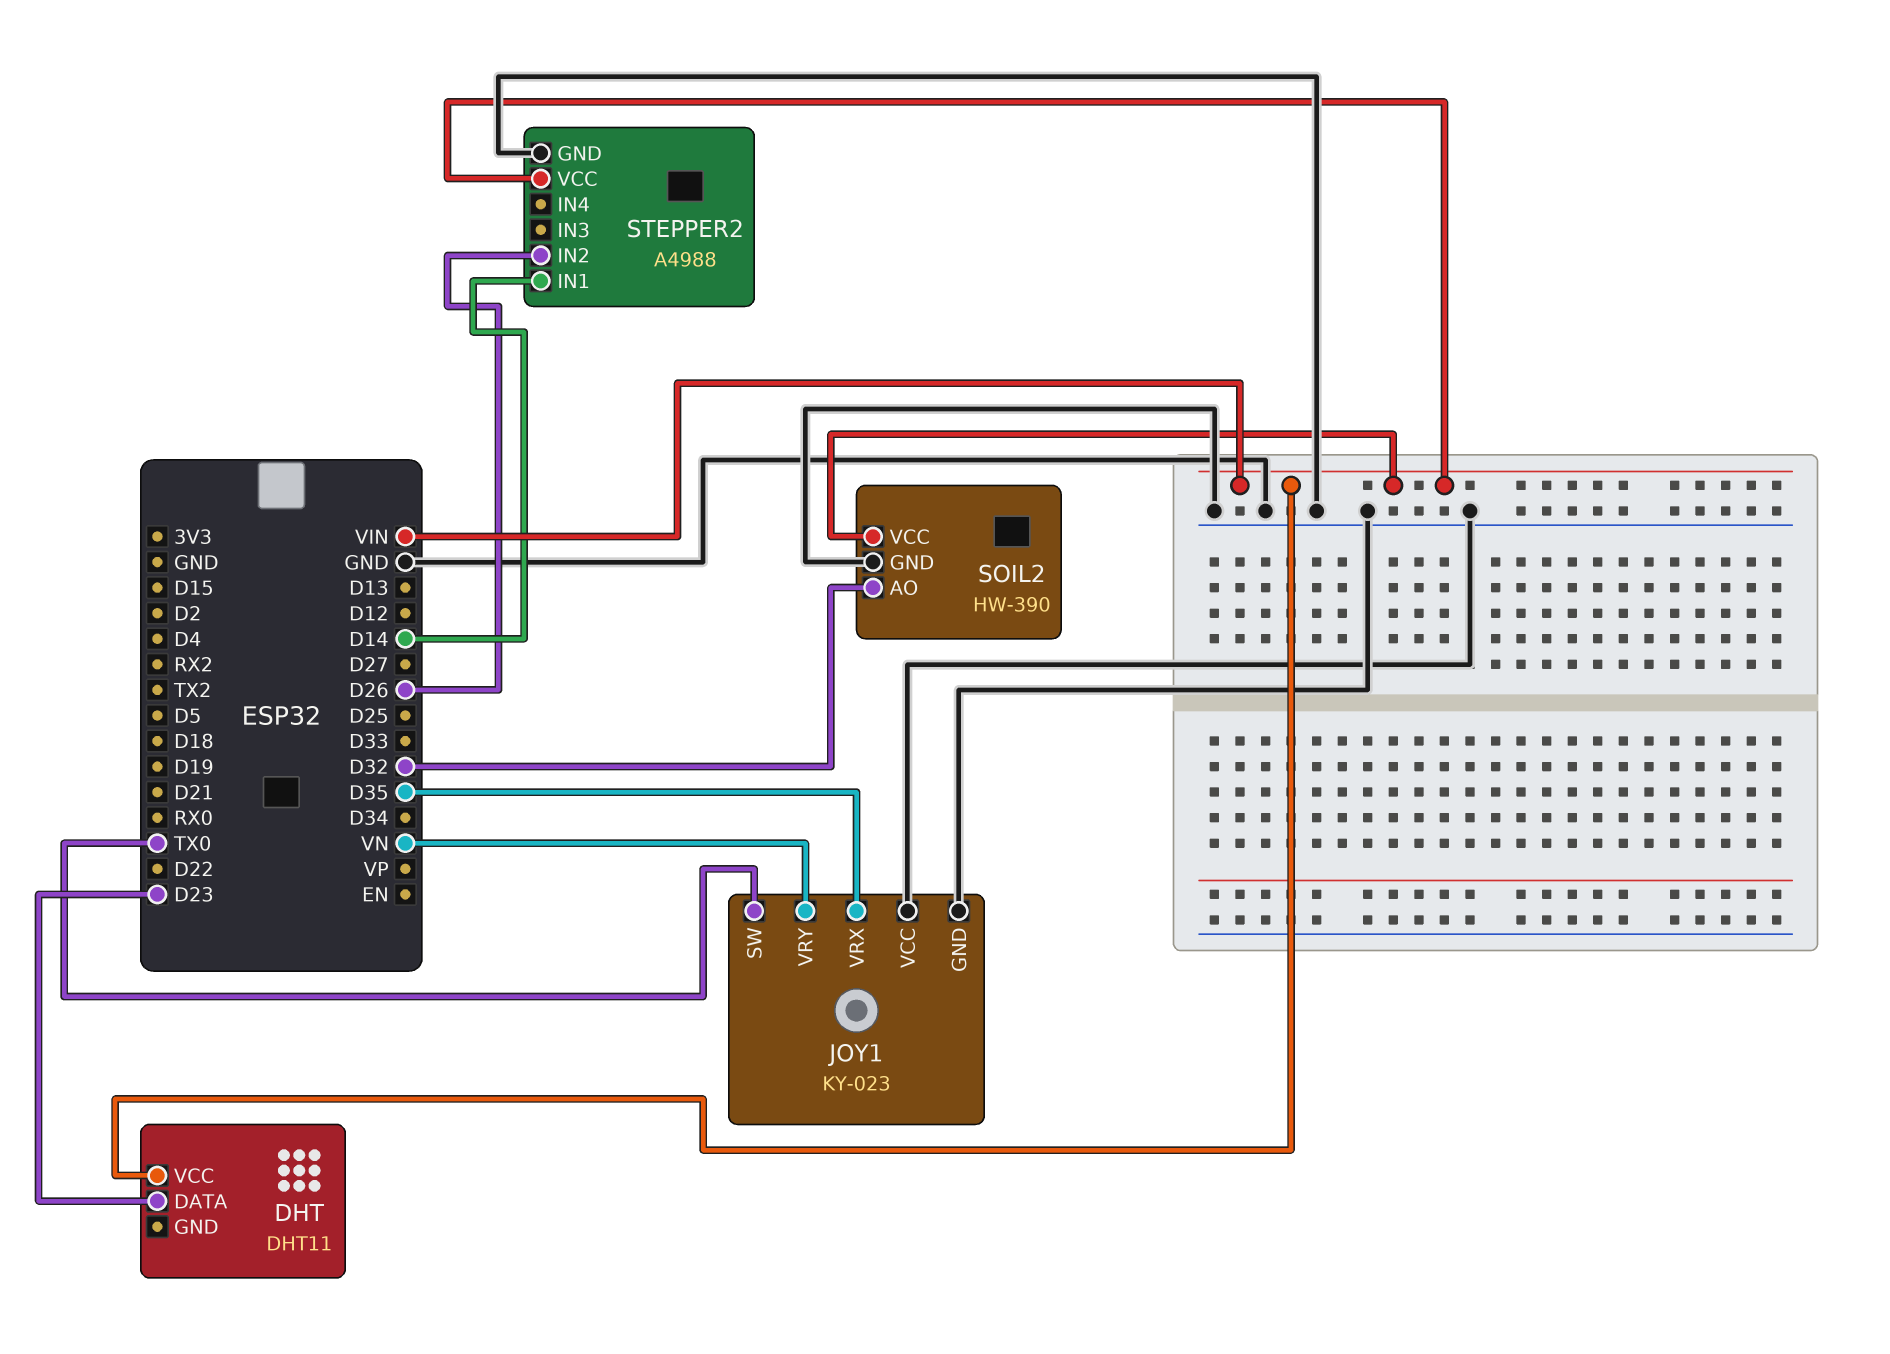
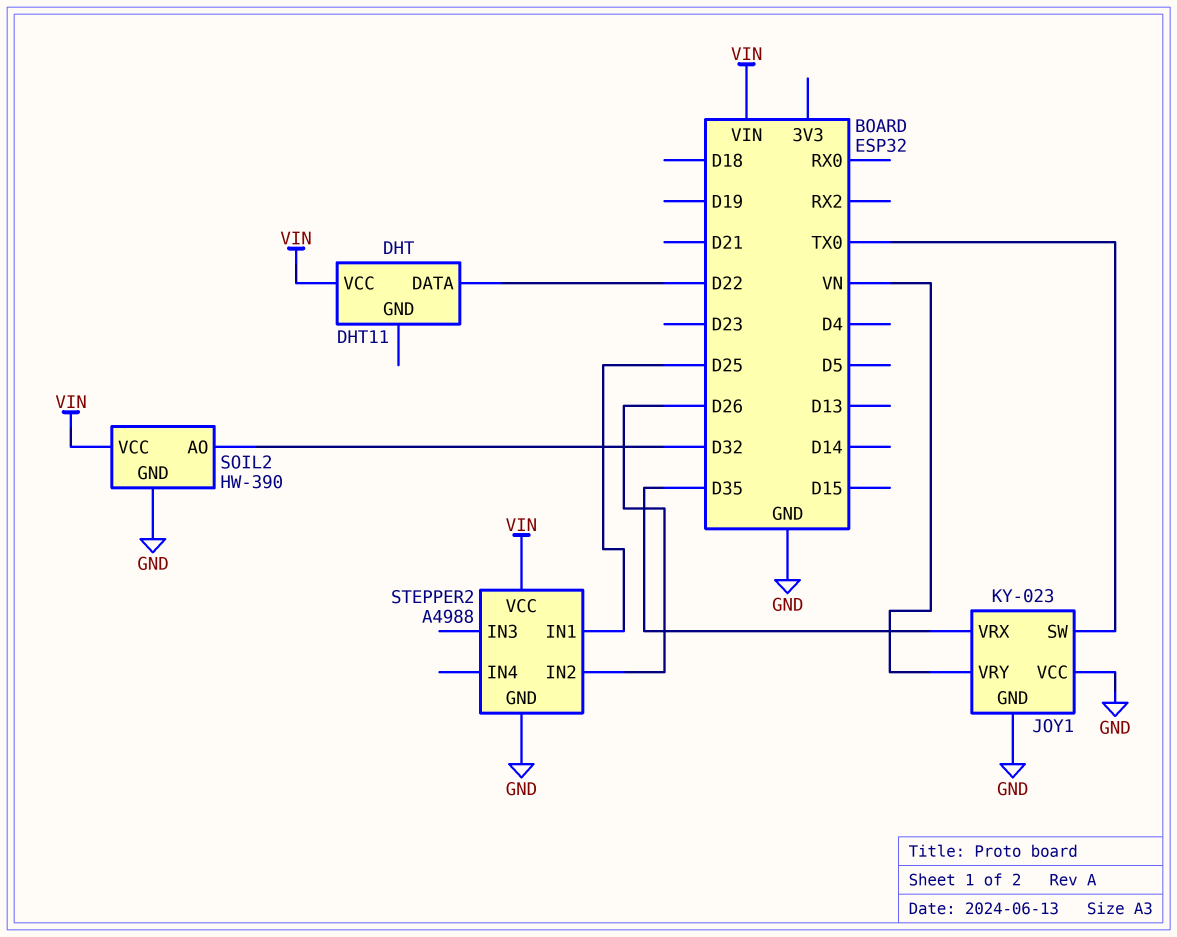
DHT pin DATA: D23 -> D22
STEPPER2 pin IN1: D14 -> D25

